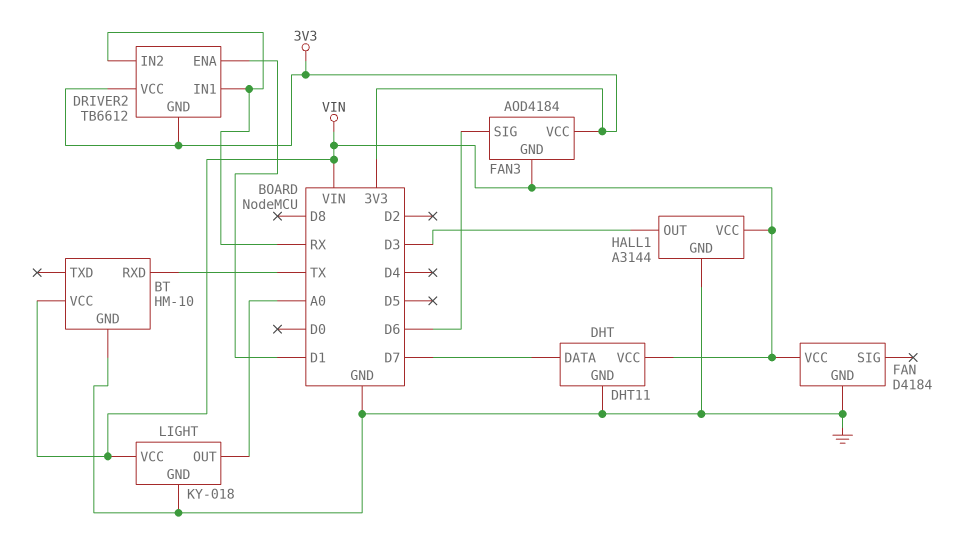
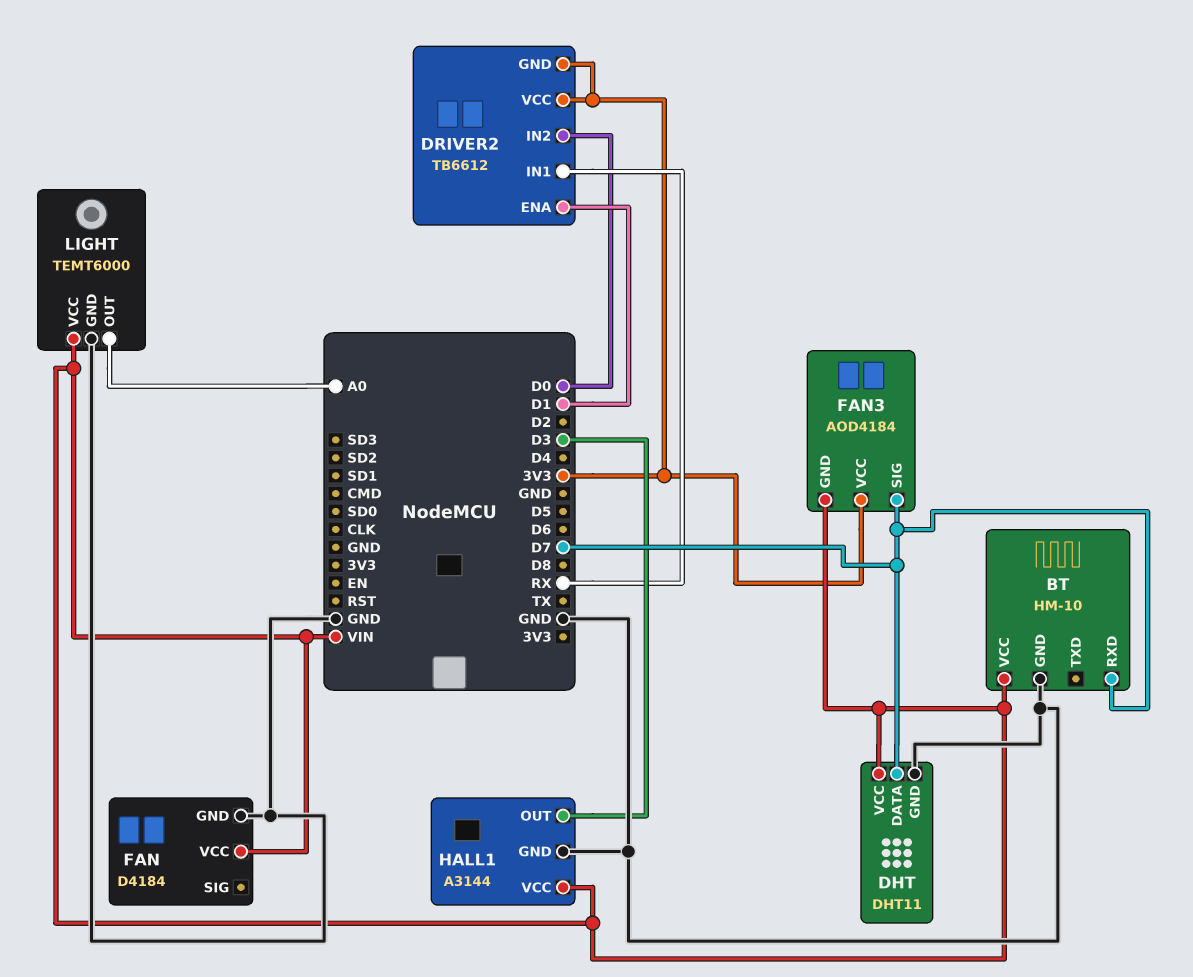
BT pin RXD: TX -> D7
DRIVER2 pin IN2: RX -> D0
FAN3 pin SIG: D6 -> D7
LIGHT: KY-018 -> TEMT6000

